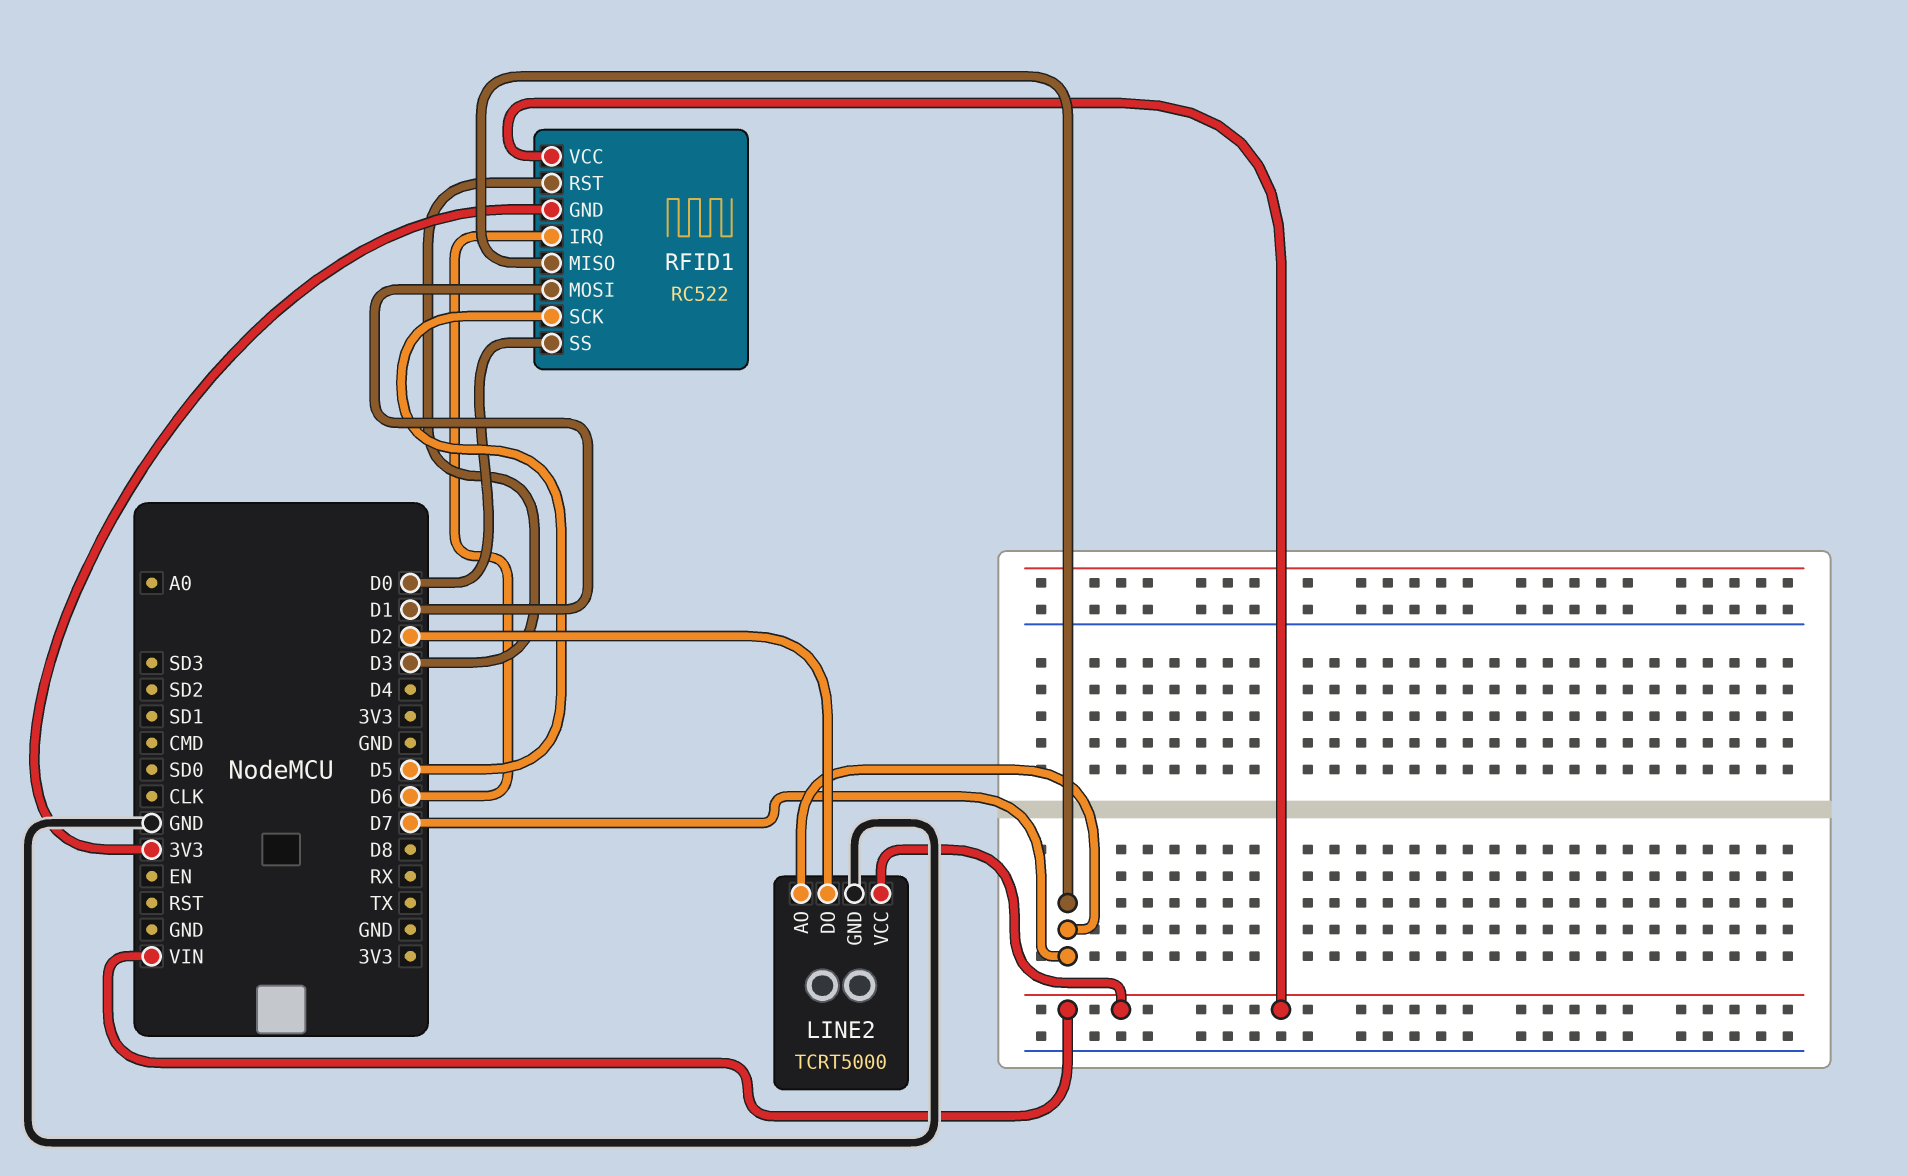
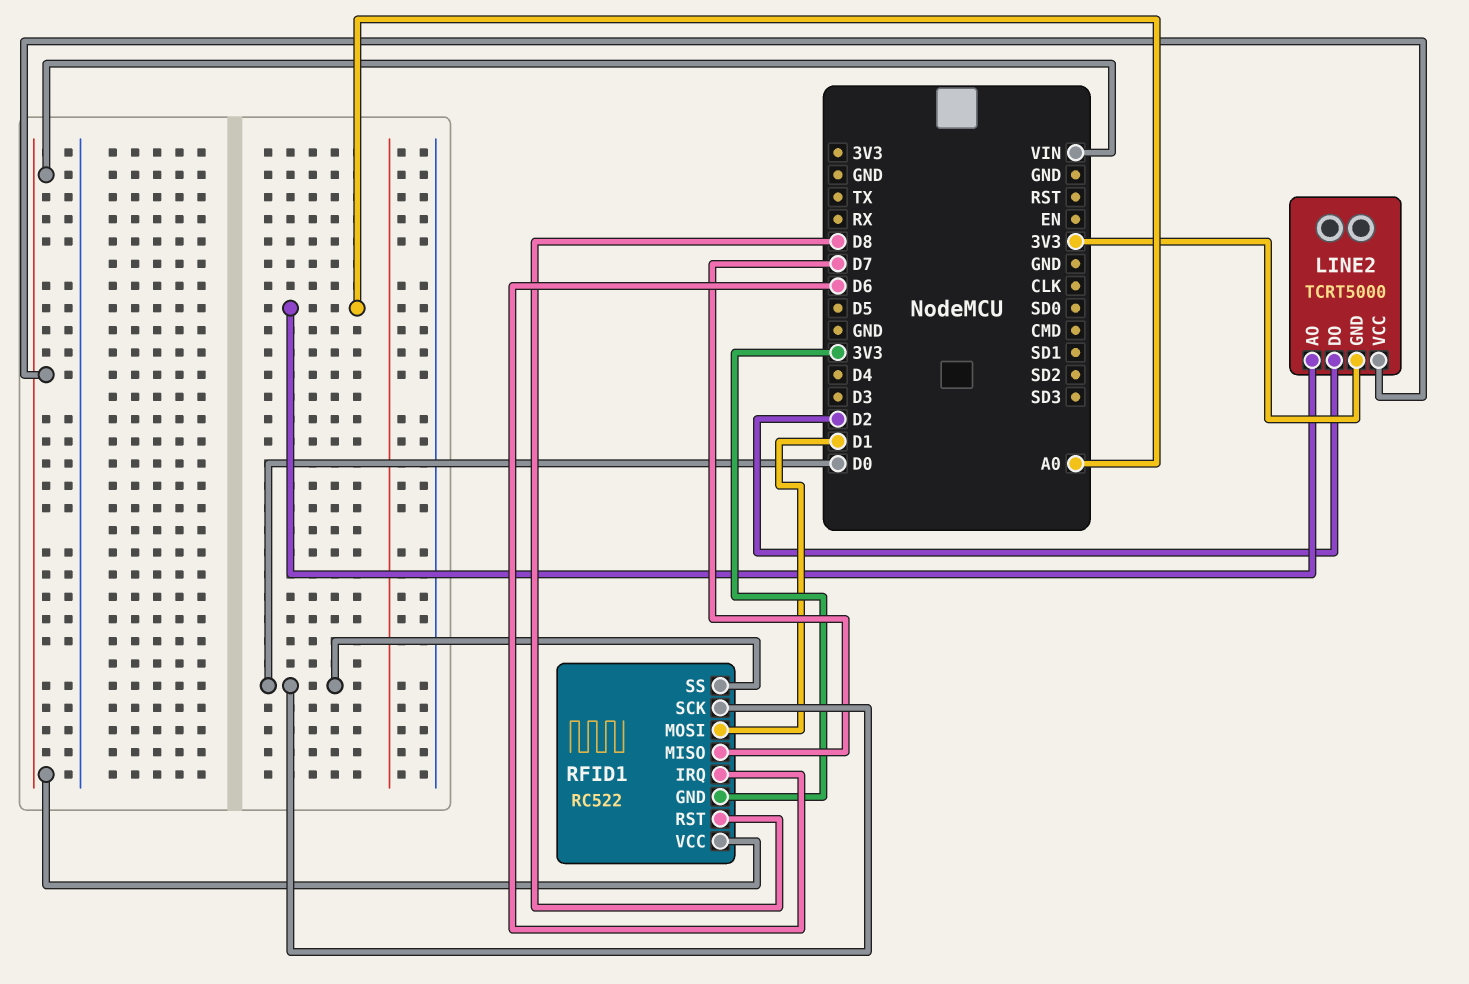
LINE2 pin AO: D7 -> A0
LINE2 pin GND: GND -> 3V3
RFID1 pin RST: D3 -> D8
RFID1 pin SCK: D5 -> D0

